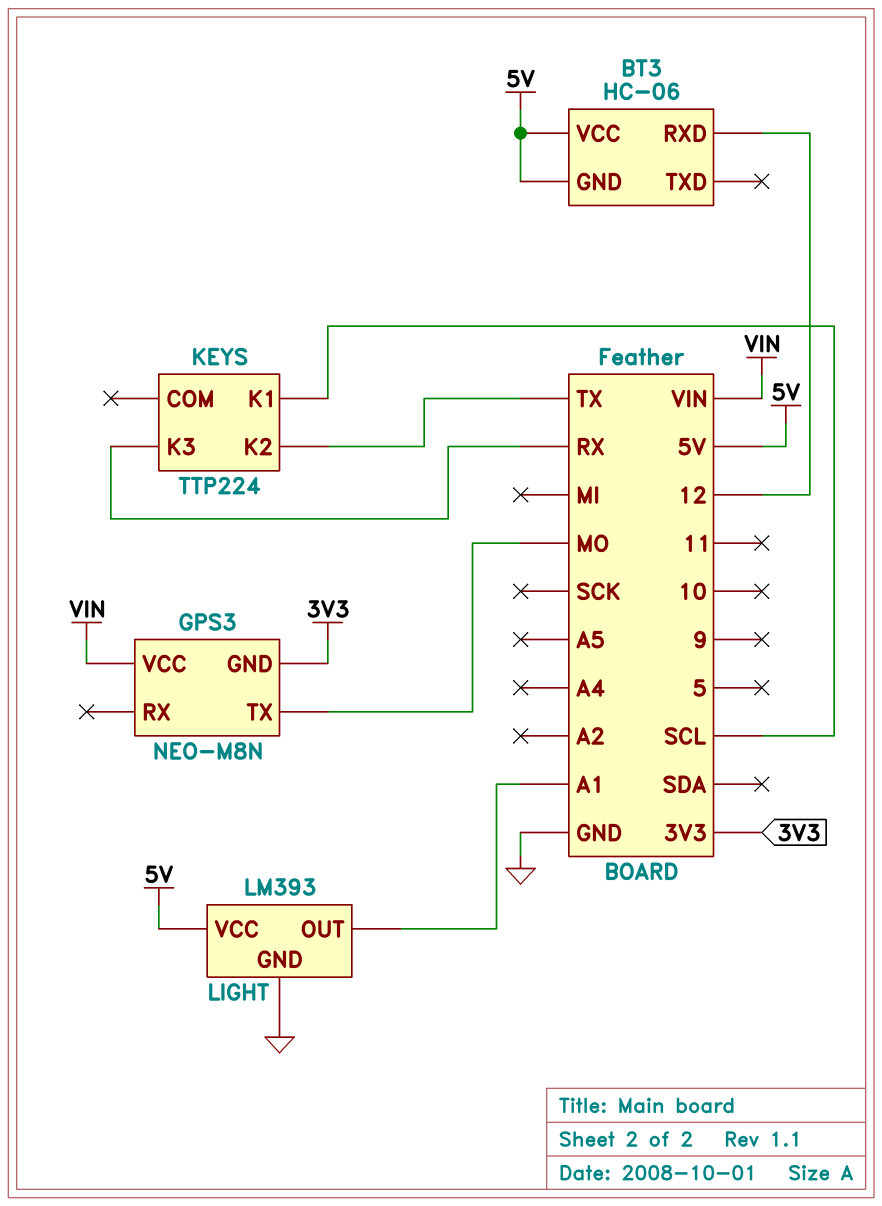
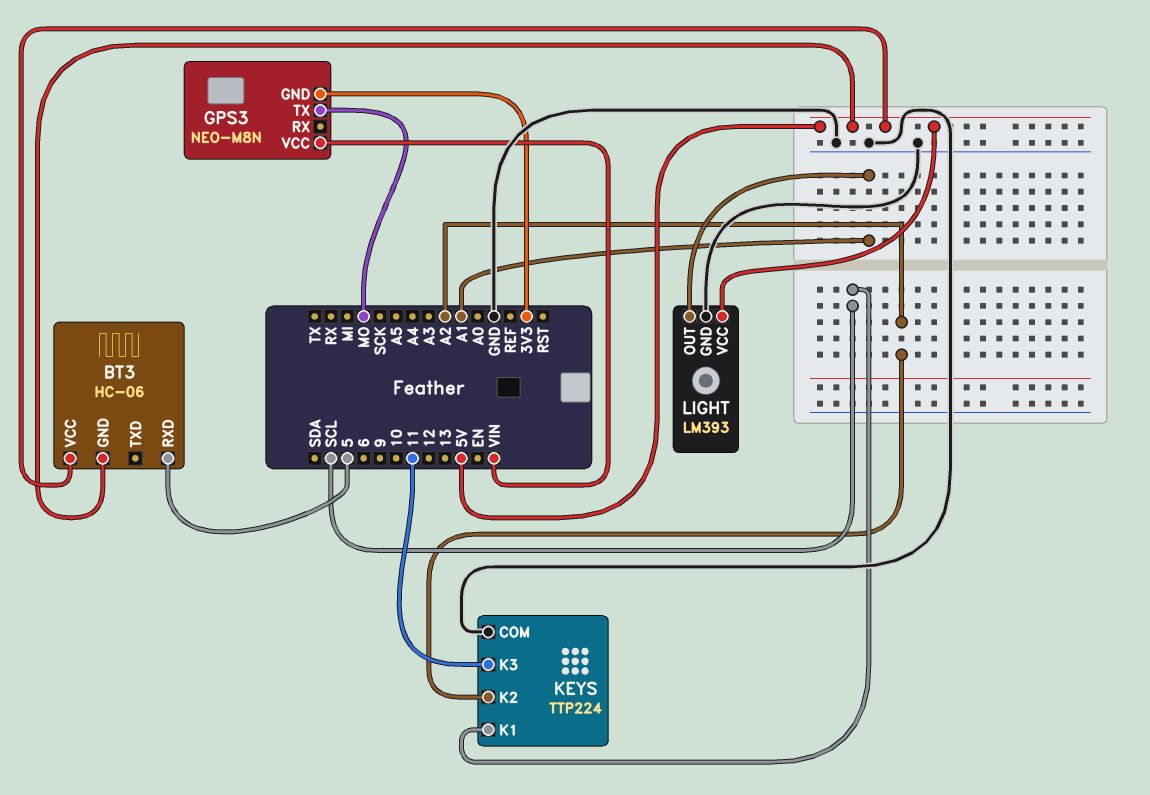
BT3 pin RXD: 12 -> 5
KEYS pin COM: none -> GND
KEYS pin K2: TX -> A2
KEYS pin K3: RX -> 11

